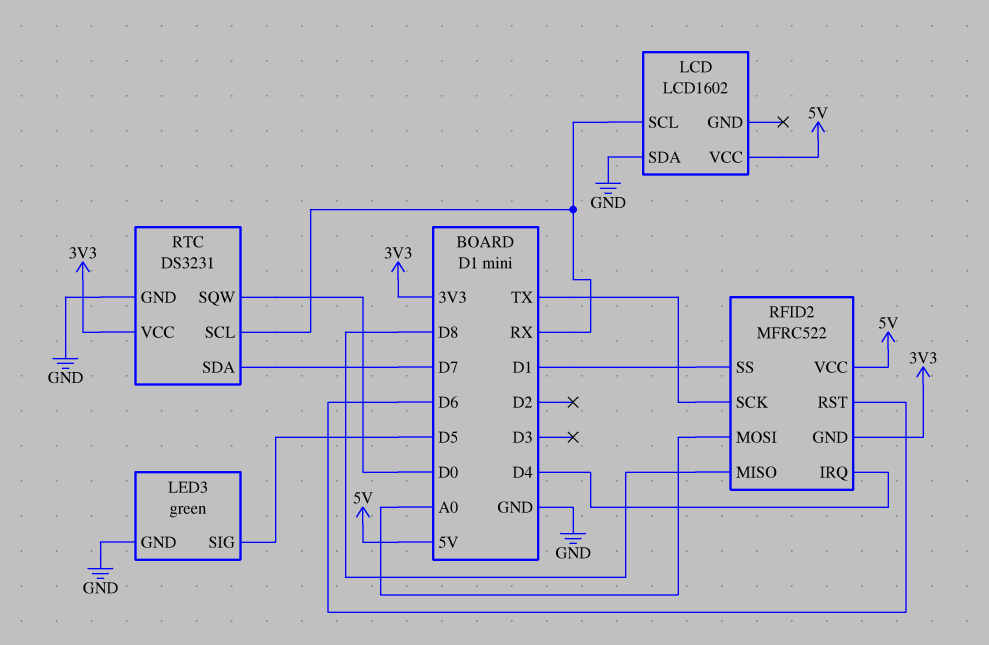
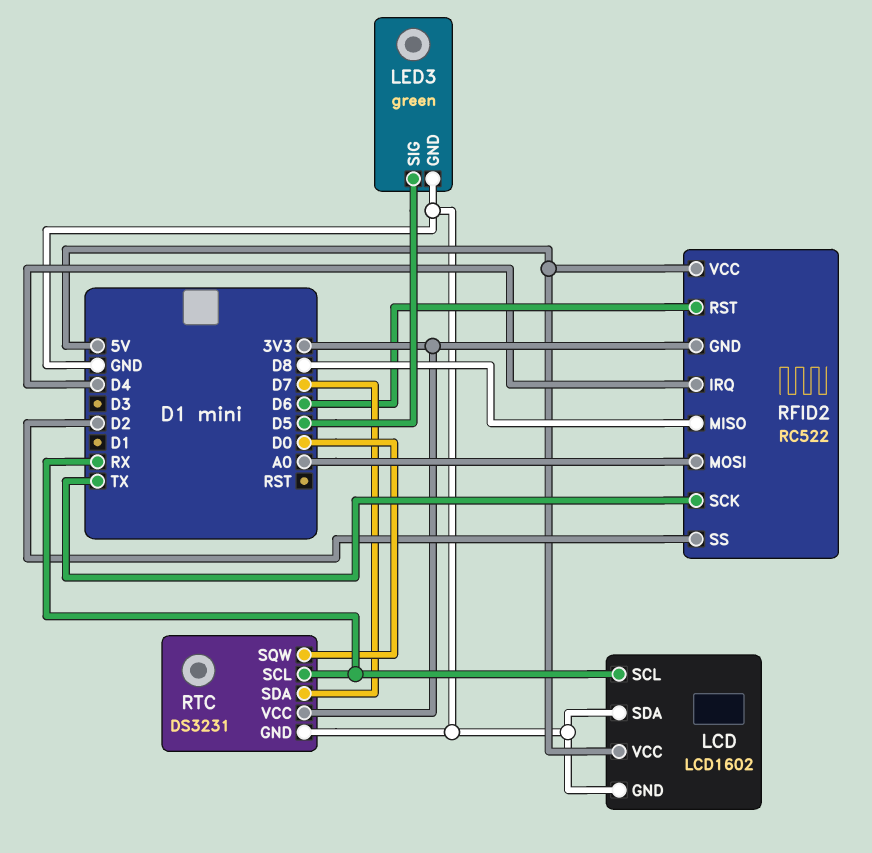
LCD pin GND: none -> GND
RFID2: MFRC522 -> RC522
RFID2 pin SS: D1 -> D2

